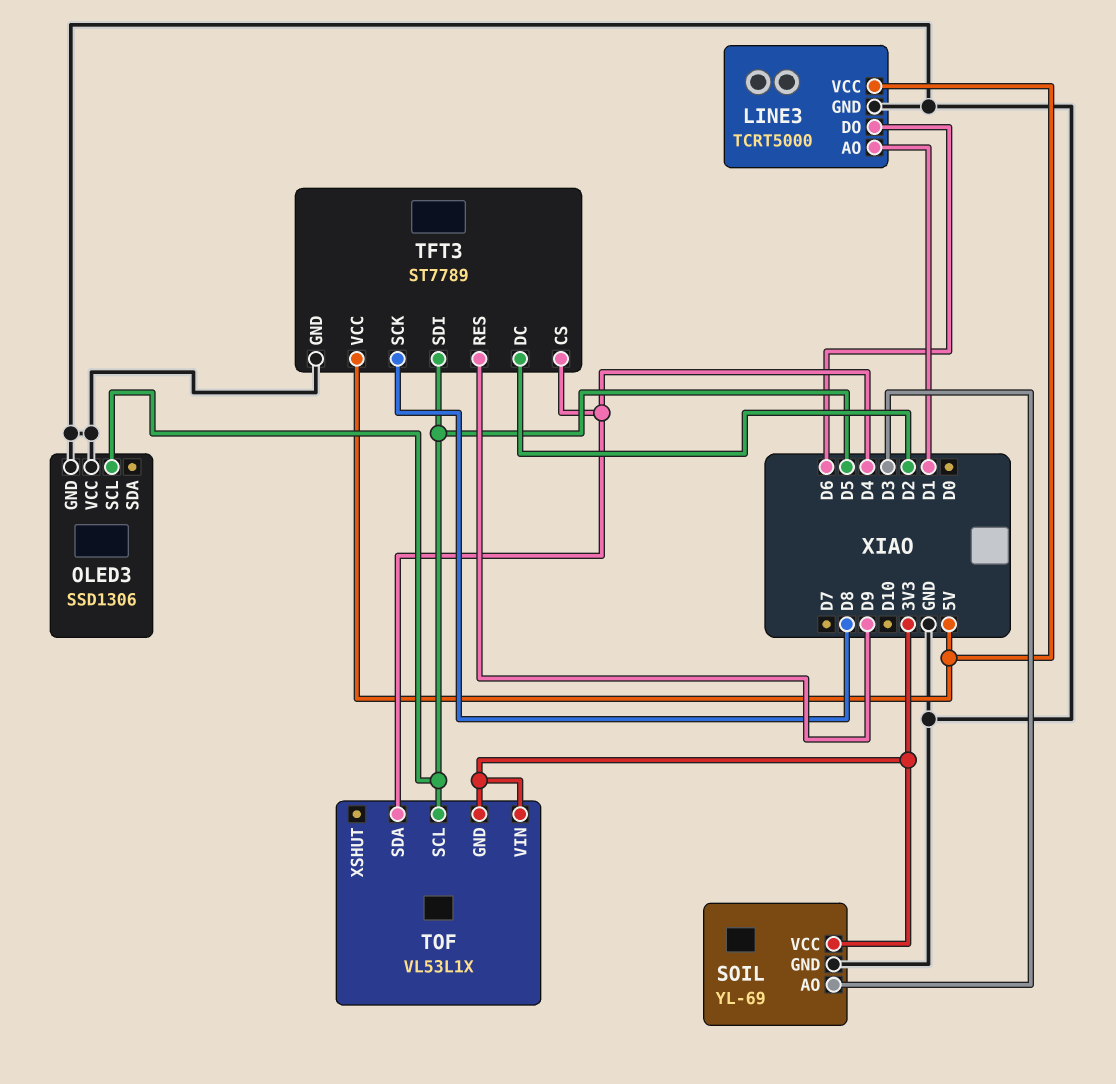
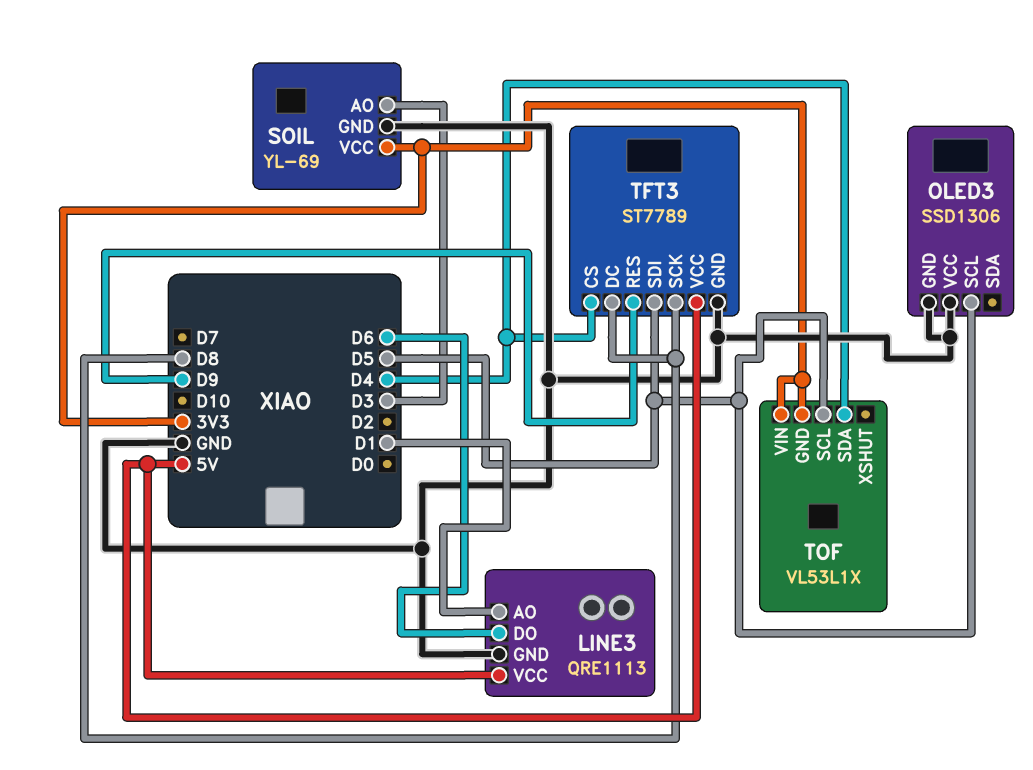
LINE3: TCRT5000 -> QRE1113
TFT3 pin DC: D2 -> D8

